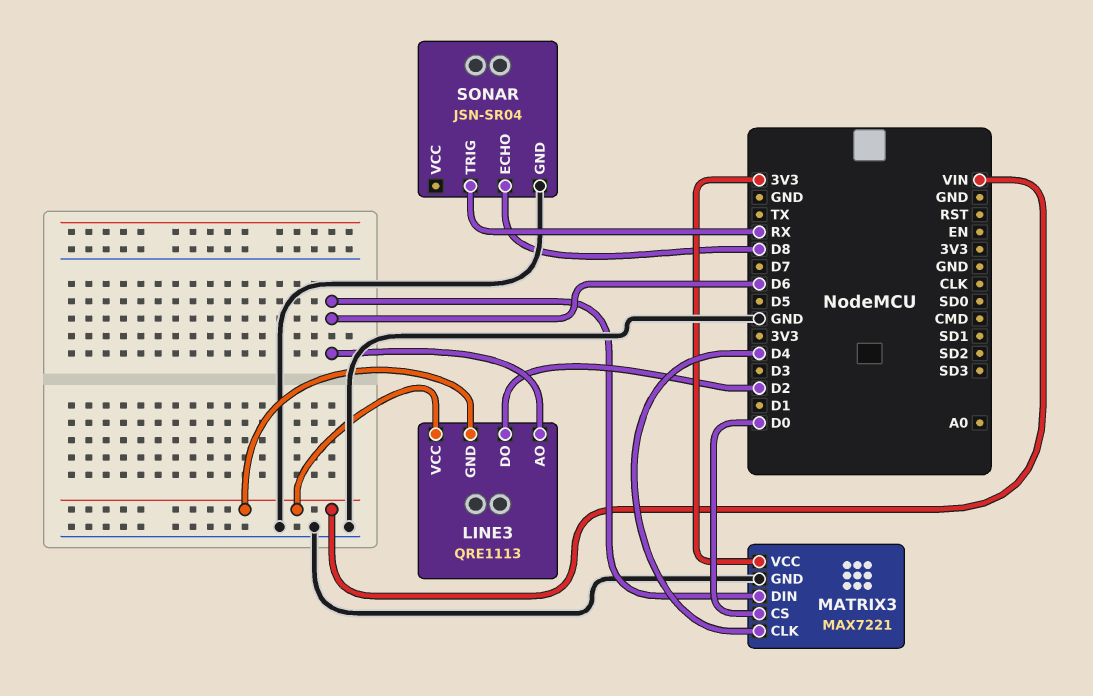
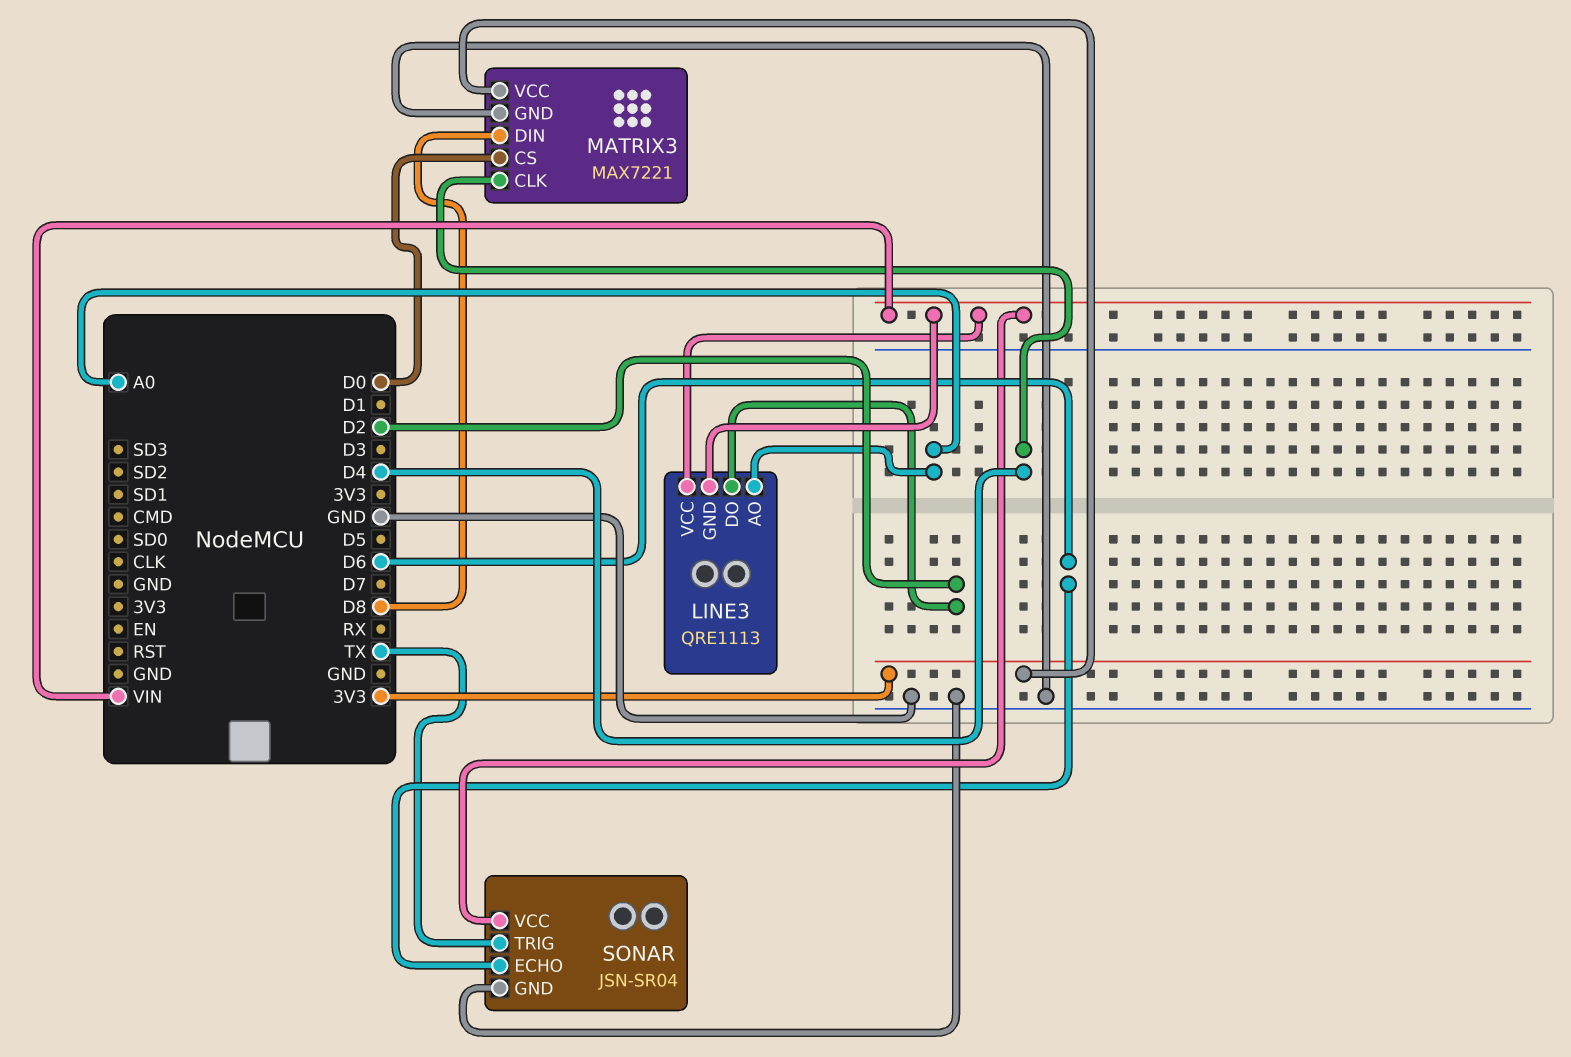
LINE3 pin AO: D6 -> A0
MATRIX3 pin DIN: D6 -> D8
SONAR pin ECHO: D8 -> D6
SONAR pin TRIG: RX -> TX
SONAR pin VCC: none -> VIN

